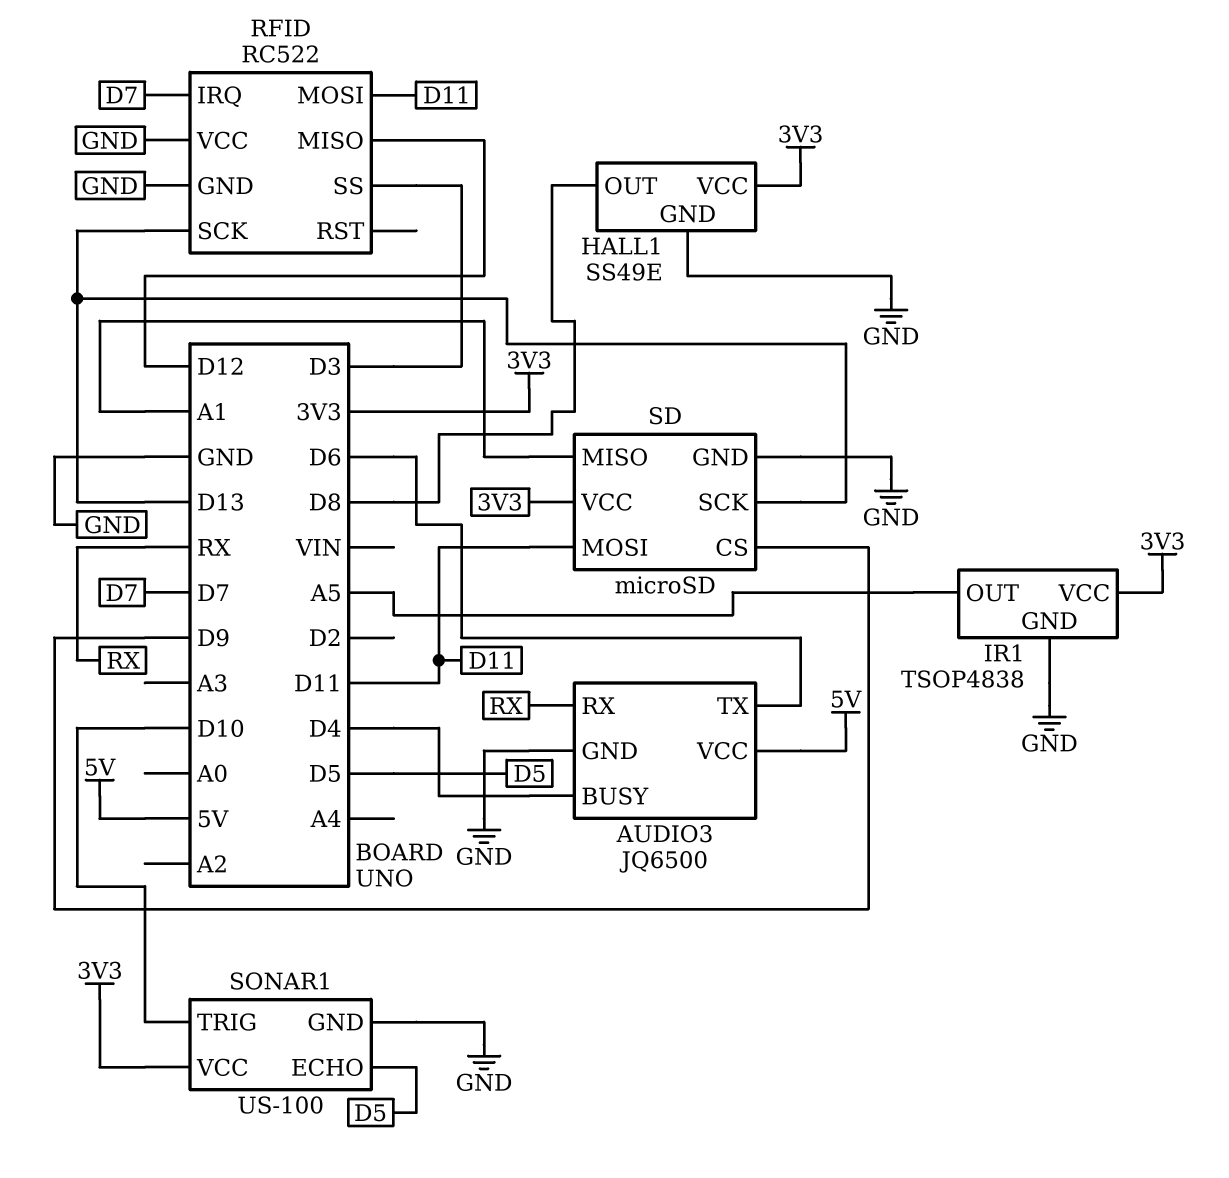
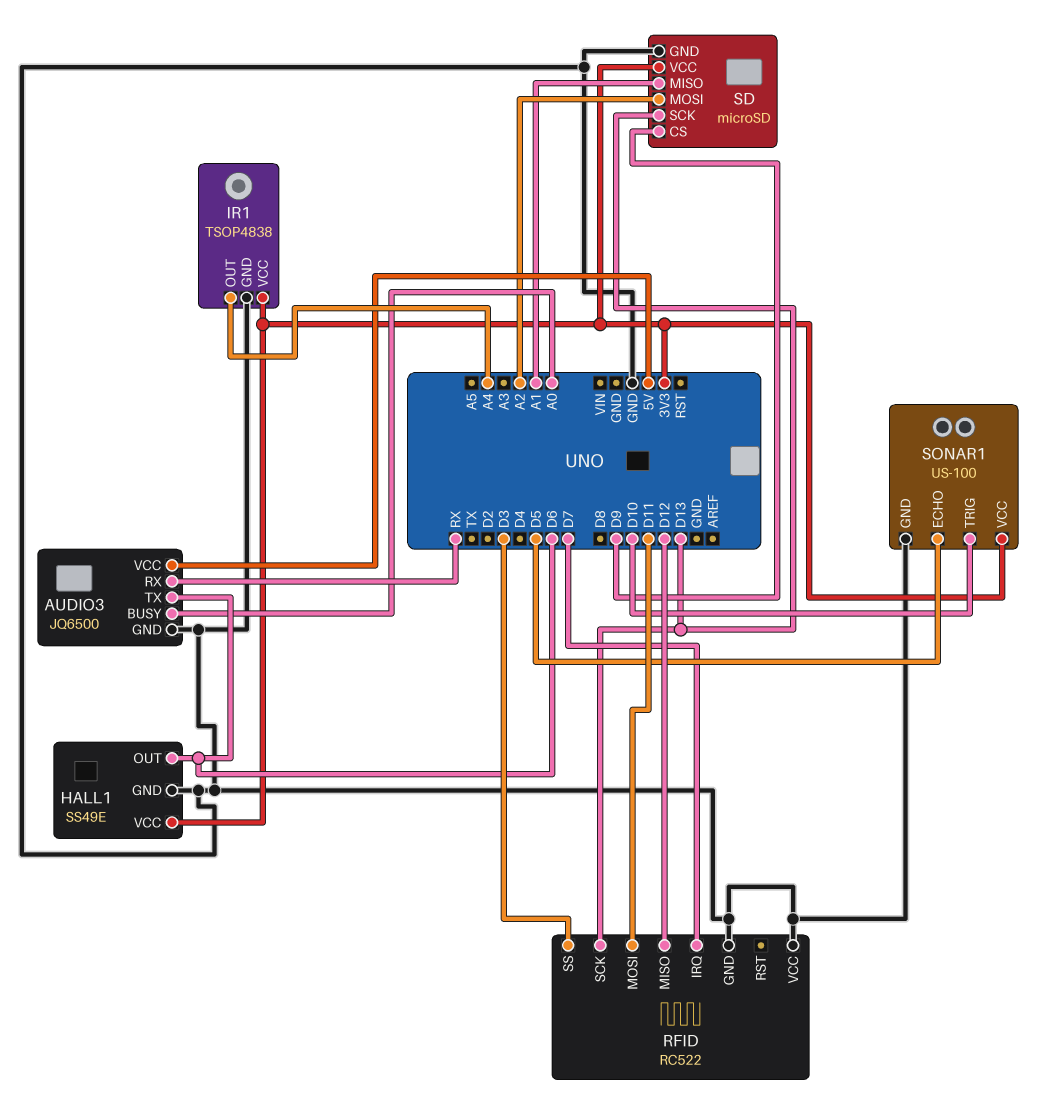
AUDIO3 pin BUSY: D4 -> A0
HALL1 pin OUT: D8 -> D6
IR1 pin OUT: A5 -> A4
SD pin MOSI: D11 -> A2

